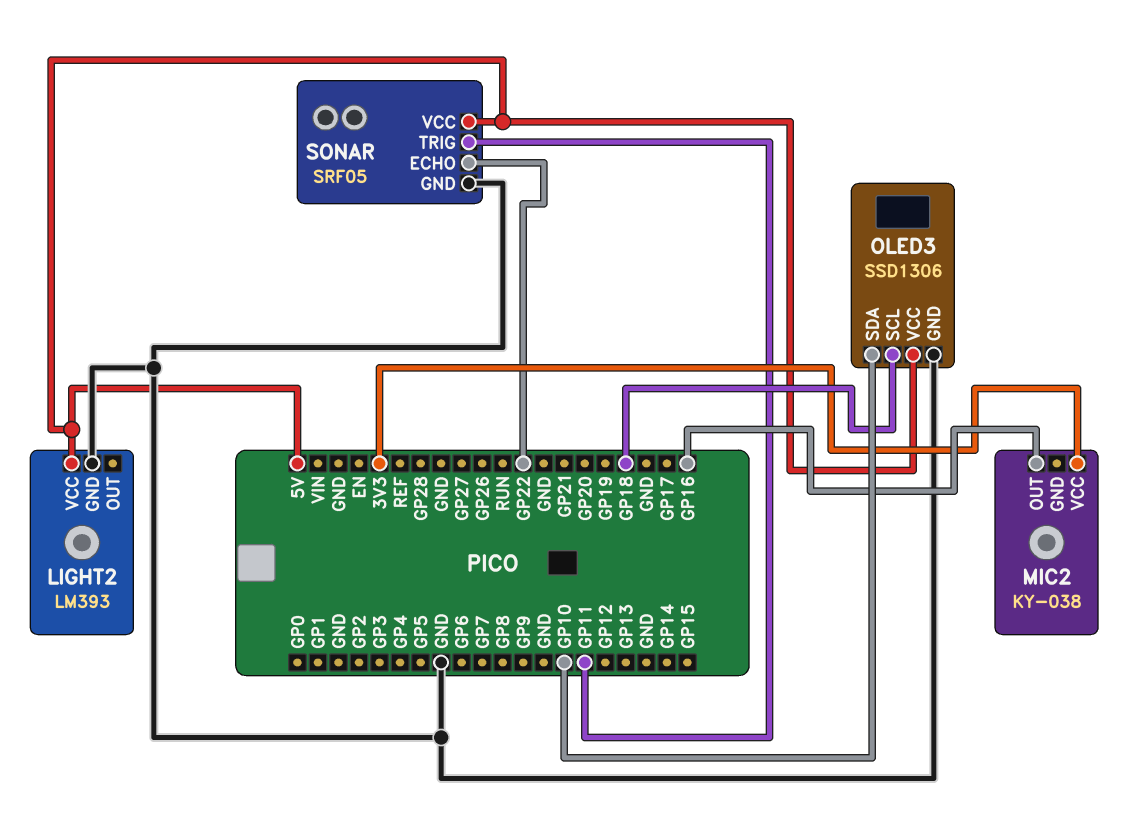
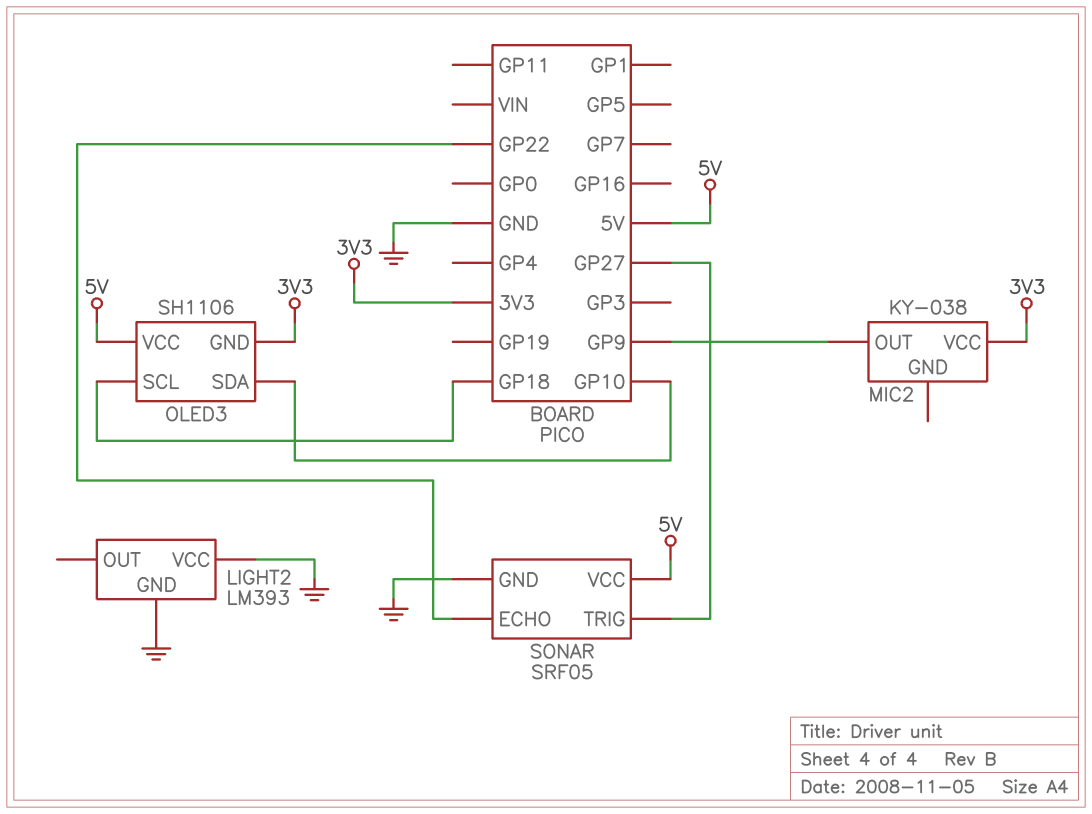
LIGHT2 pin VCC: 5V -> GND
MIC2 pin OUT: GP16 -> GP9
OLED3: SSD1306 -> SH1106
OLED3 pin GND: GND -> 3V3
SONAR pin TRIG: GP11 -> GP27

